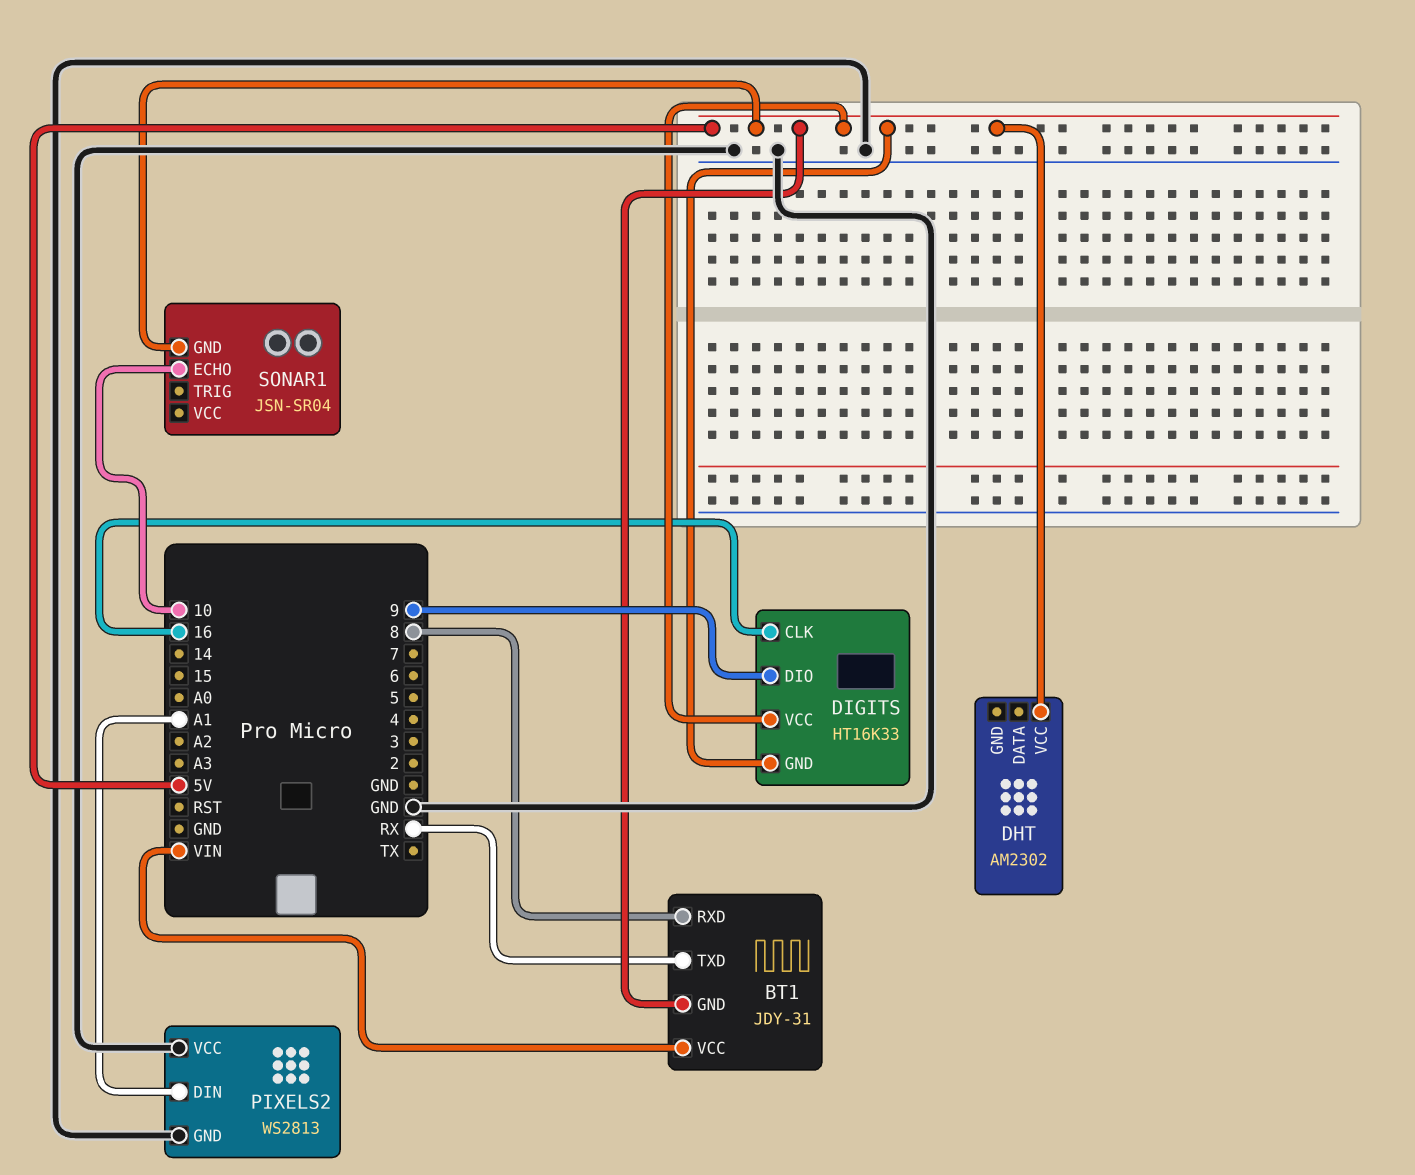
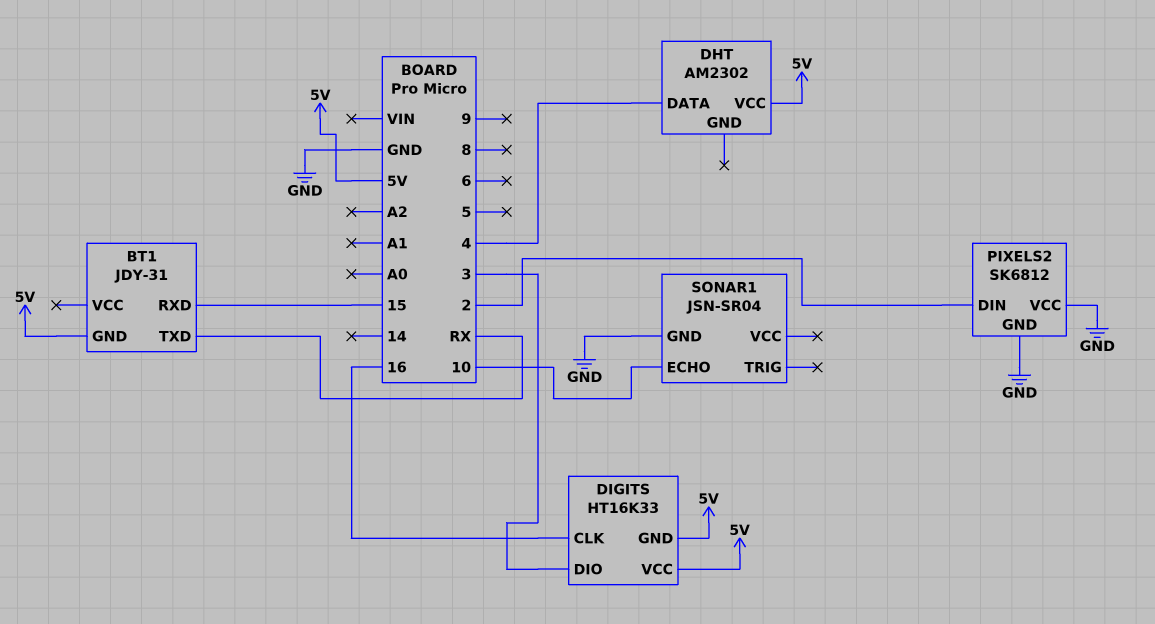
BT1 pin RXD: 8 -> 15
BT1 pin VCC: VIN -> none
DHT pin DATA: none -> 4
DIGITS pin DIO: 9 -> 3
PIXELS2: WS2813 -> SK6812
PIXELS2 pin DIN: A1 -> 2
SONAR1 pin GND: 5V -> GND

